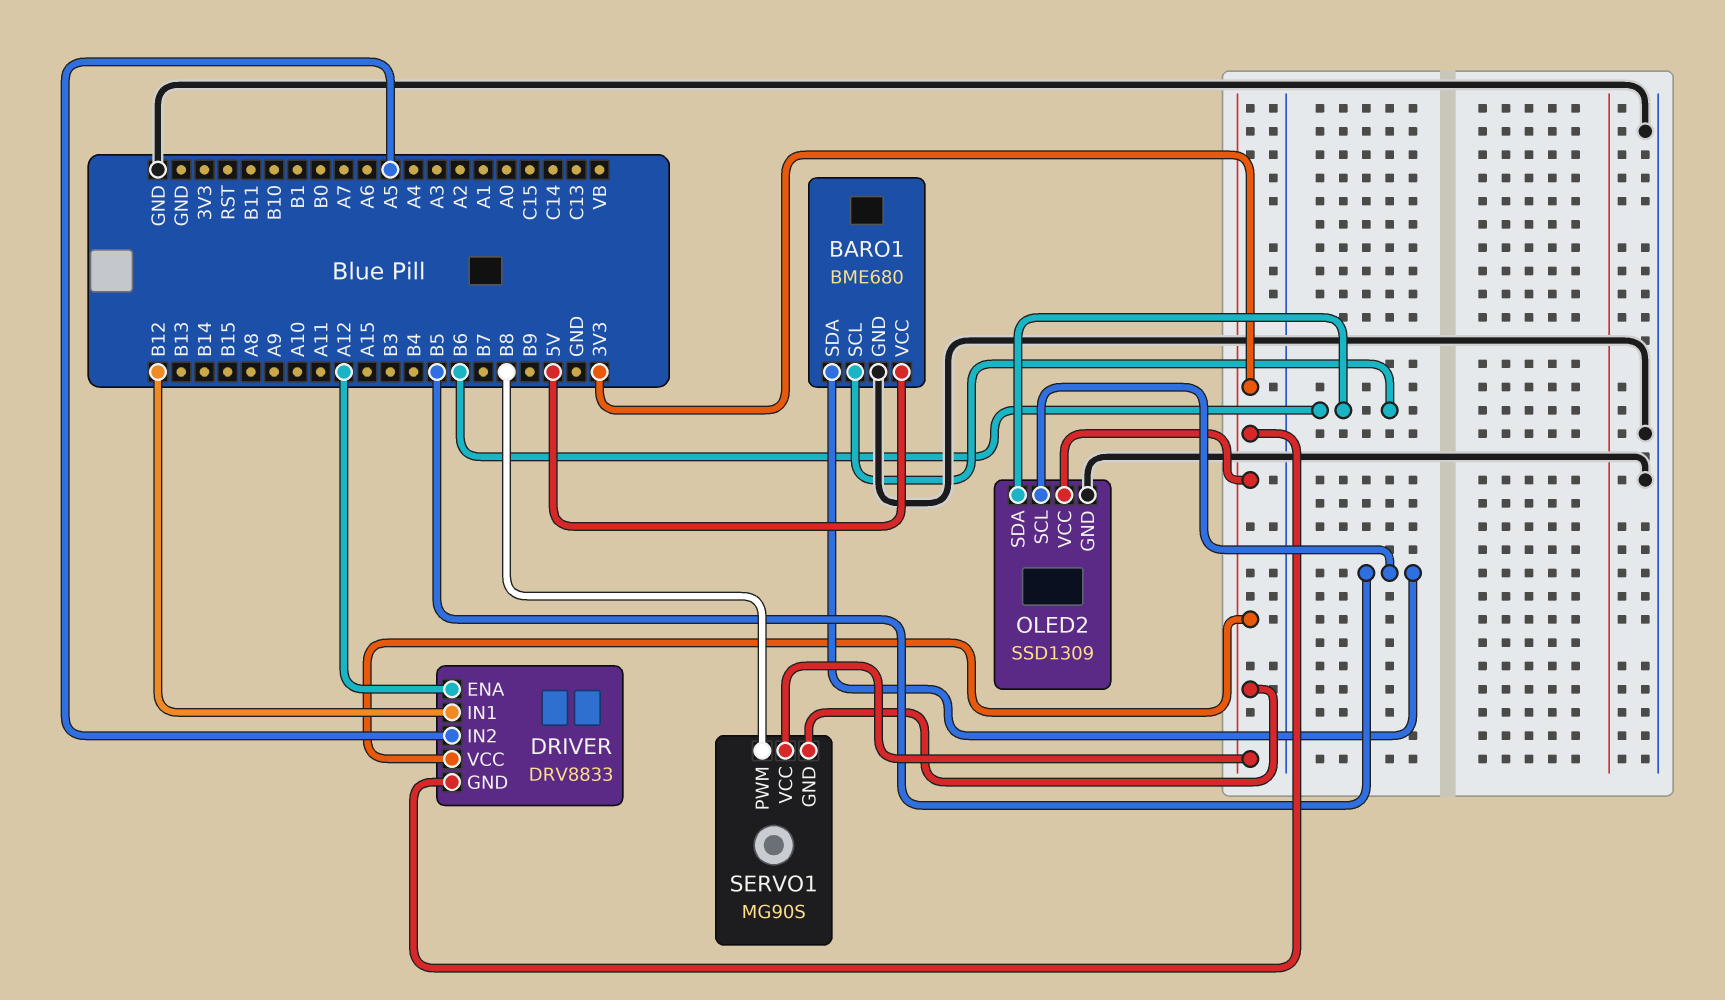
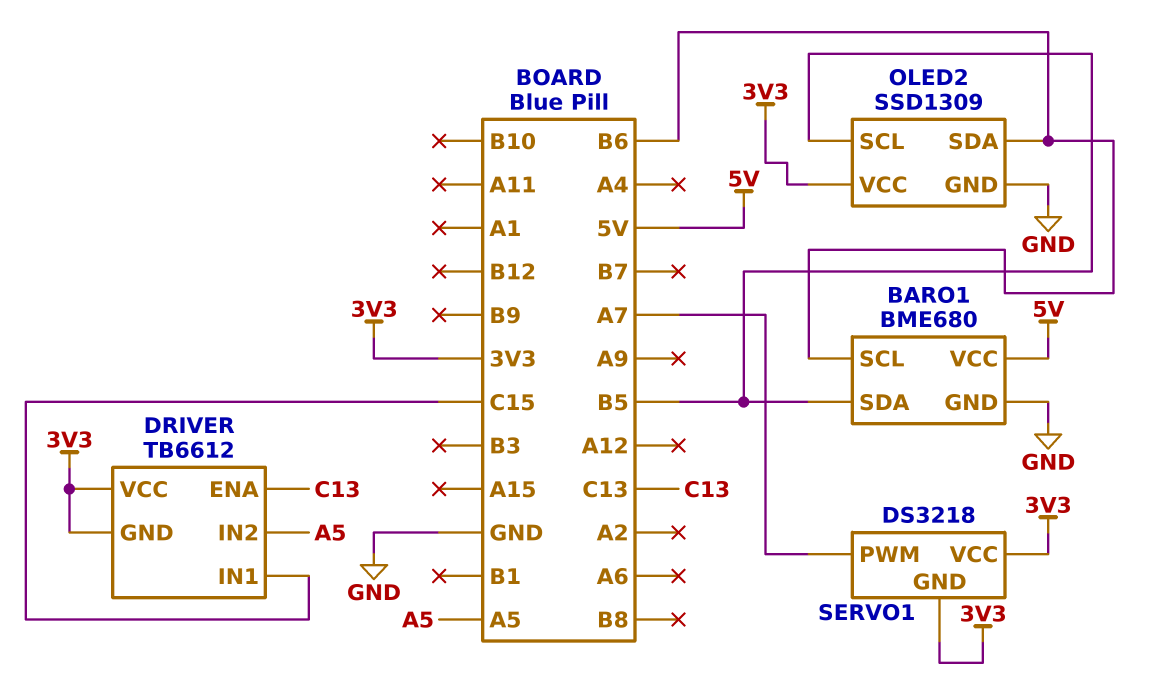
DRIVER: DRV8833 -> TB6612
DRIVER pin ENA: A12 -> C13
DRIVER pin IN1: B12 -> C15
SERVO1: MG90S -> DS3218
SERVO1 pin PWM: B8 -> A7

